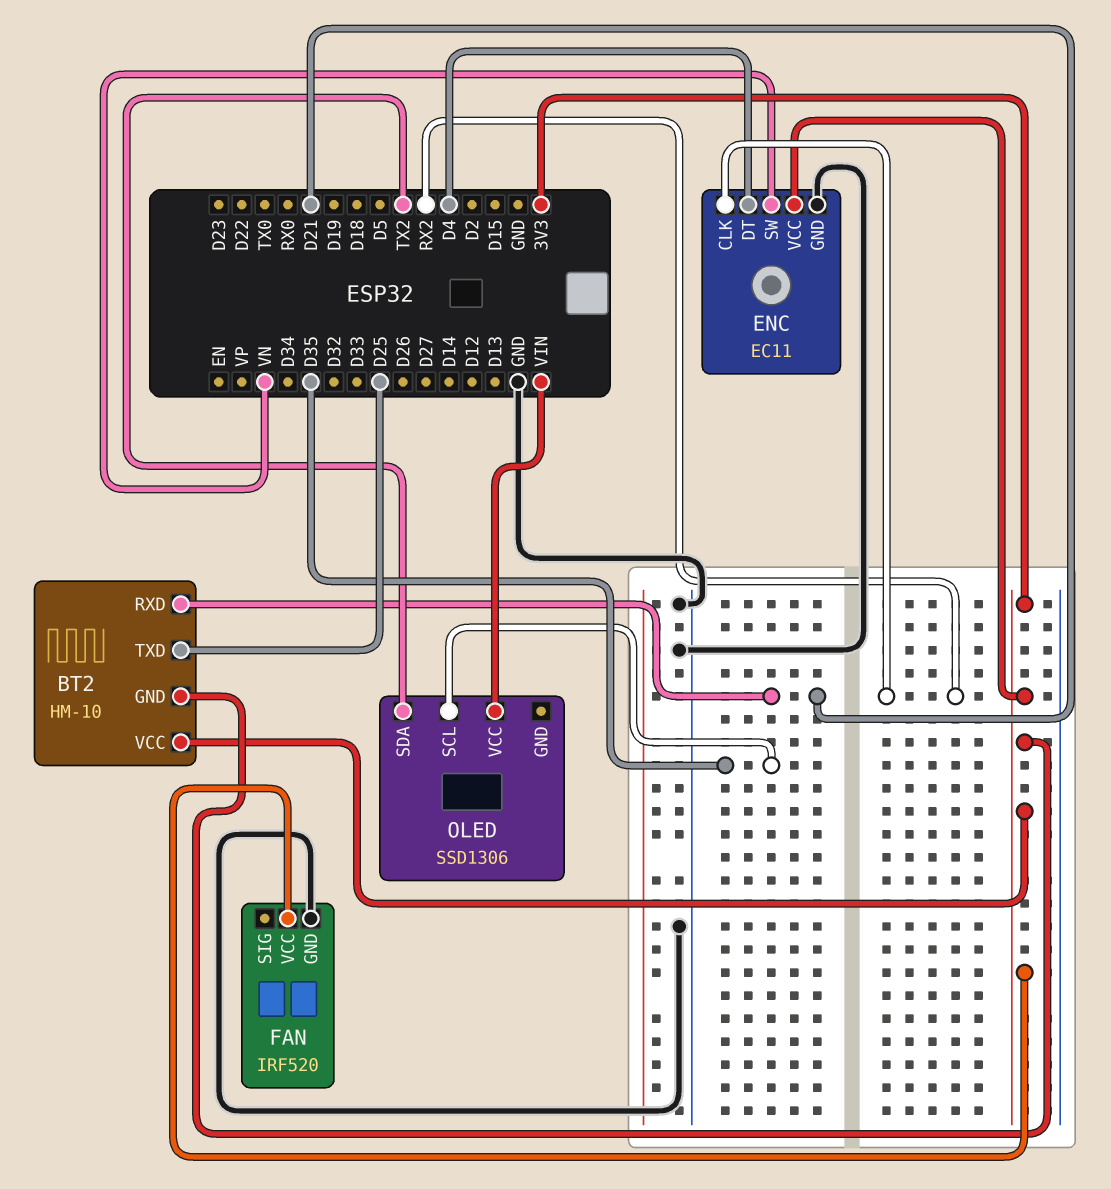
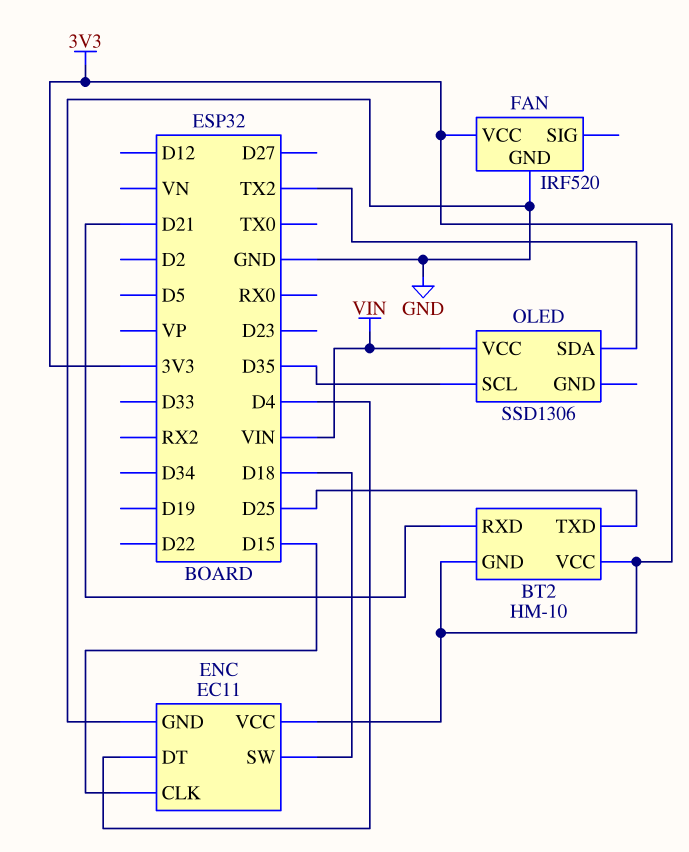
ENC pin CLK: RX2 -> D15
ENC pin SW: VN -> D18

